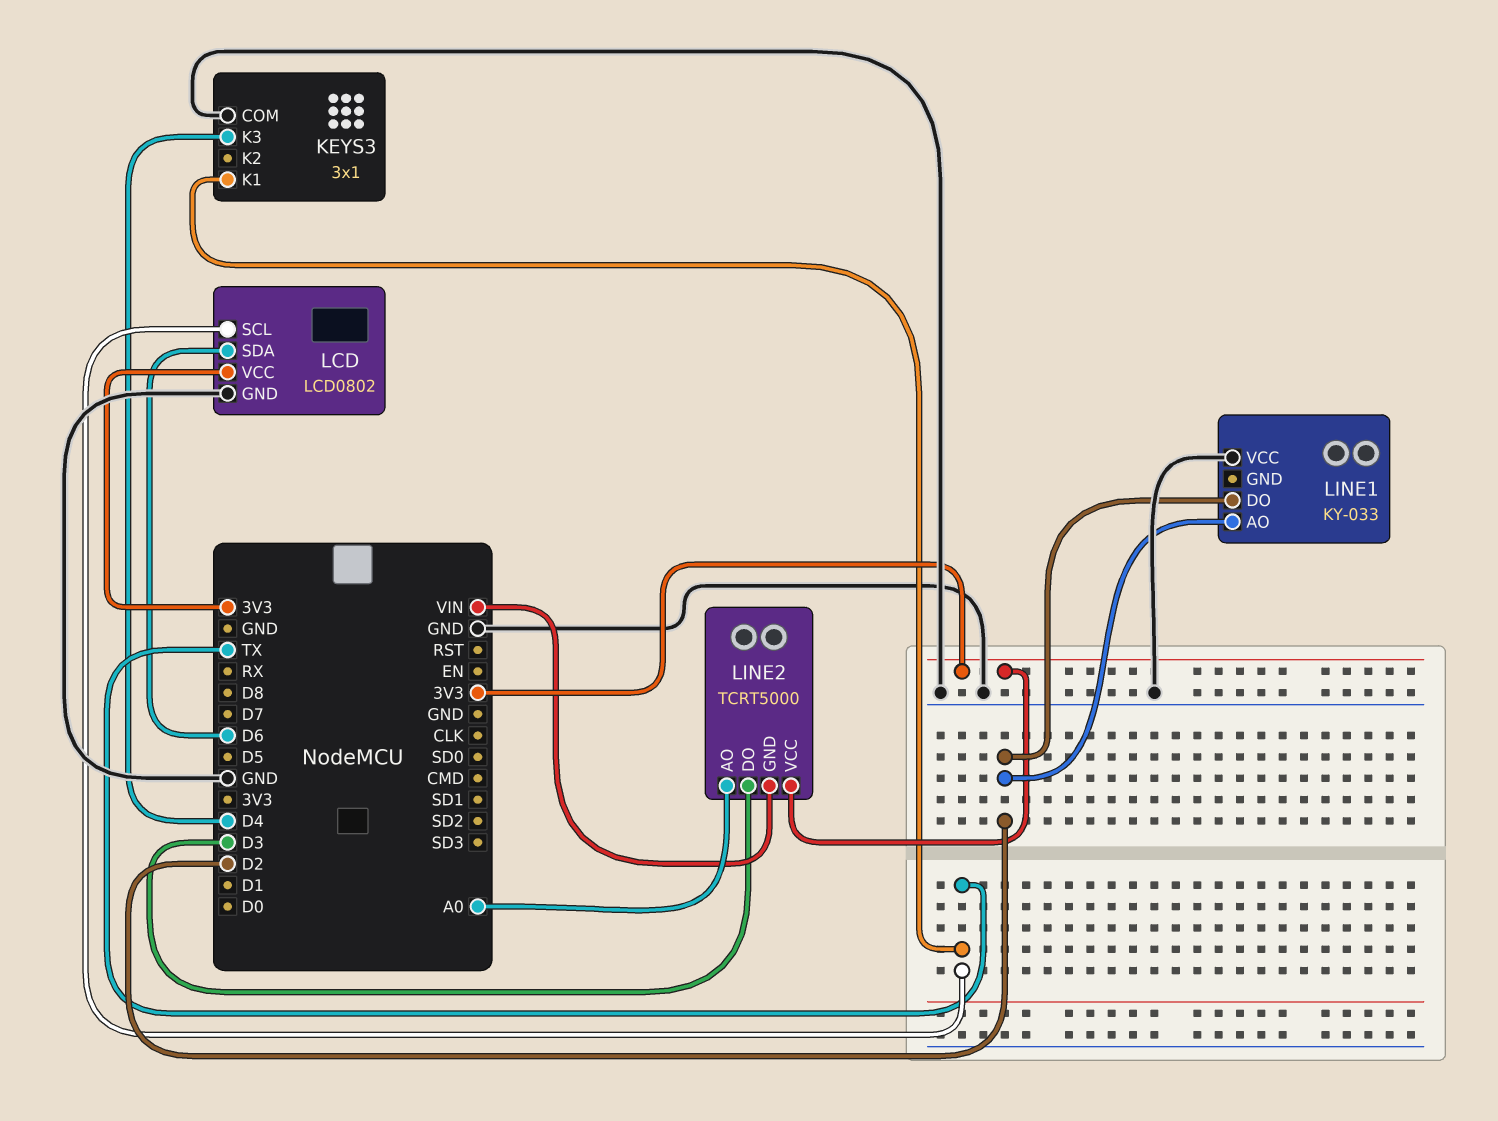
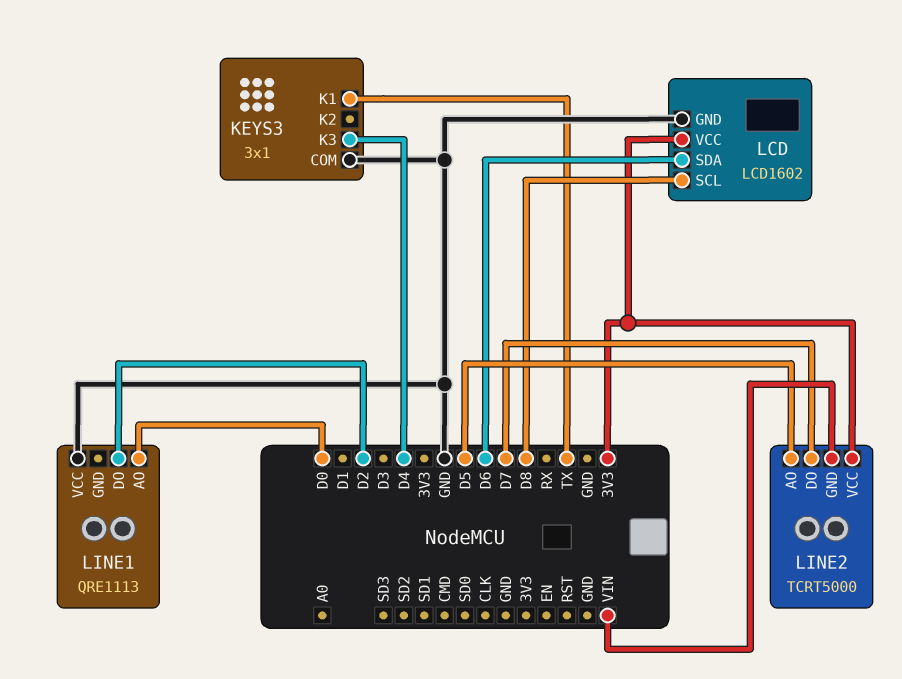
LCD: LCD0802 -> LCD1602
LCD pin SCL: TX -> D8
LINE1: KY-033 -> QRE1113
LINE1 pin AO: D2 -> D0
LINE2 pin AO: A0 -> D5
LINE2 pin DO: D3 -> D7

